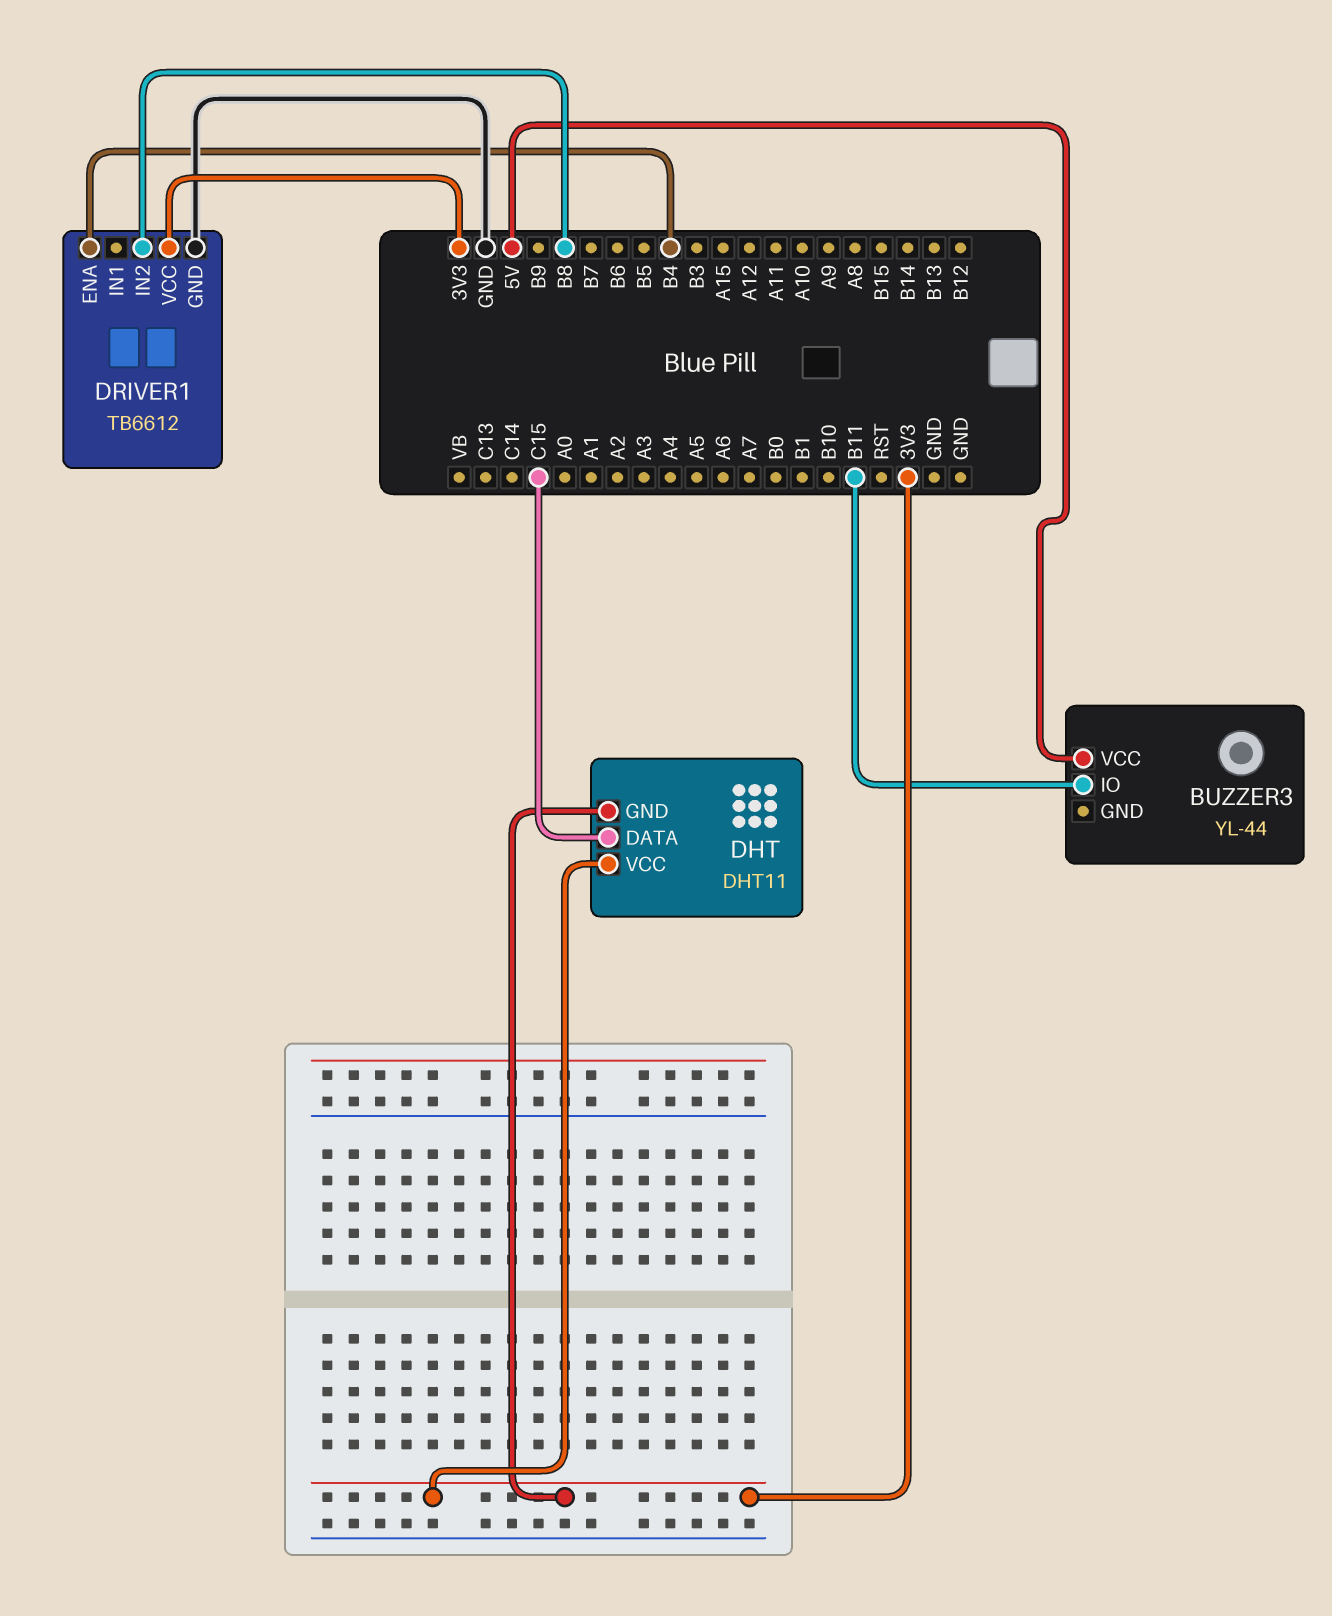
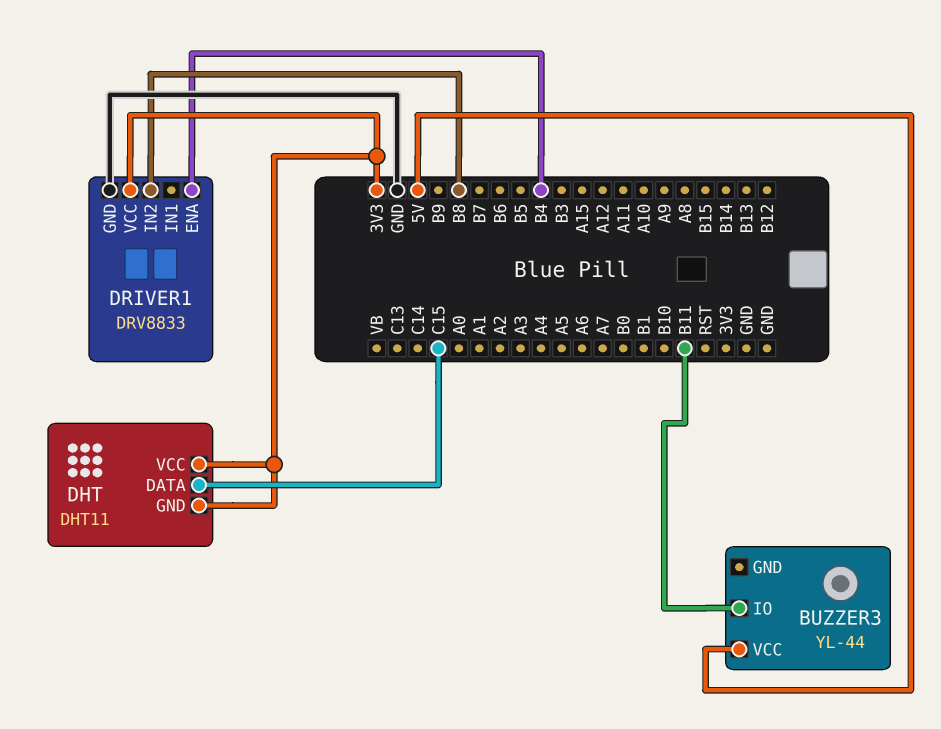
DRIVER1: TB6612 -> DRV8833

